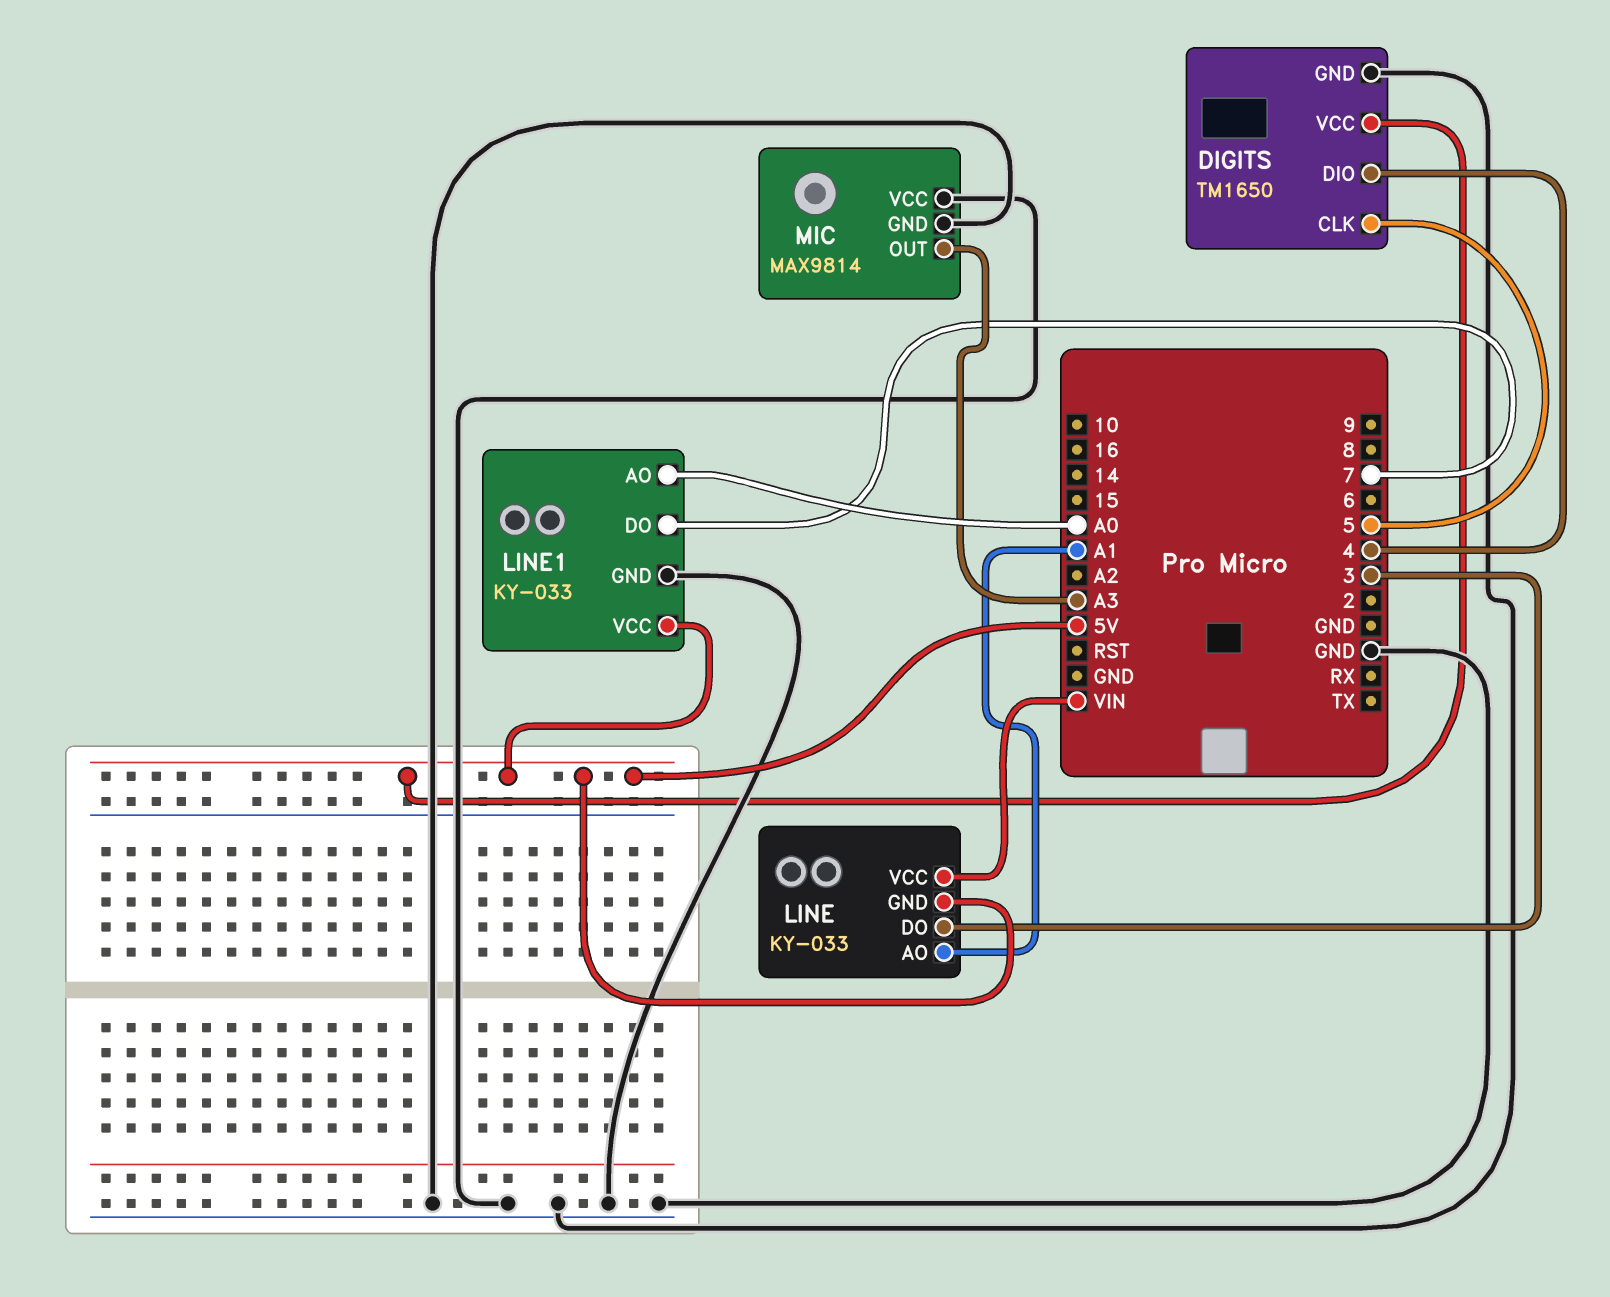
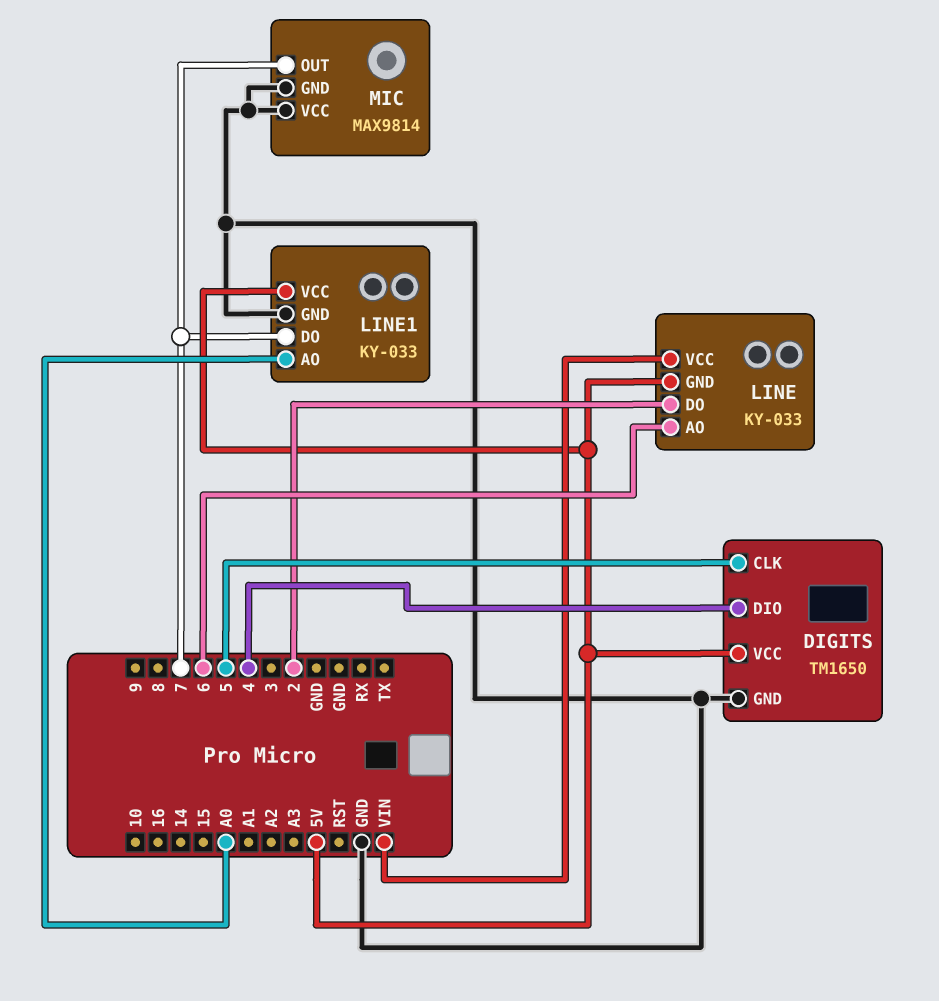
LINE pin AO: A1 -> 6
LINE pin DO: 3 -> 2
MIC pin OUT: A3 -> 7

